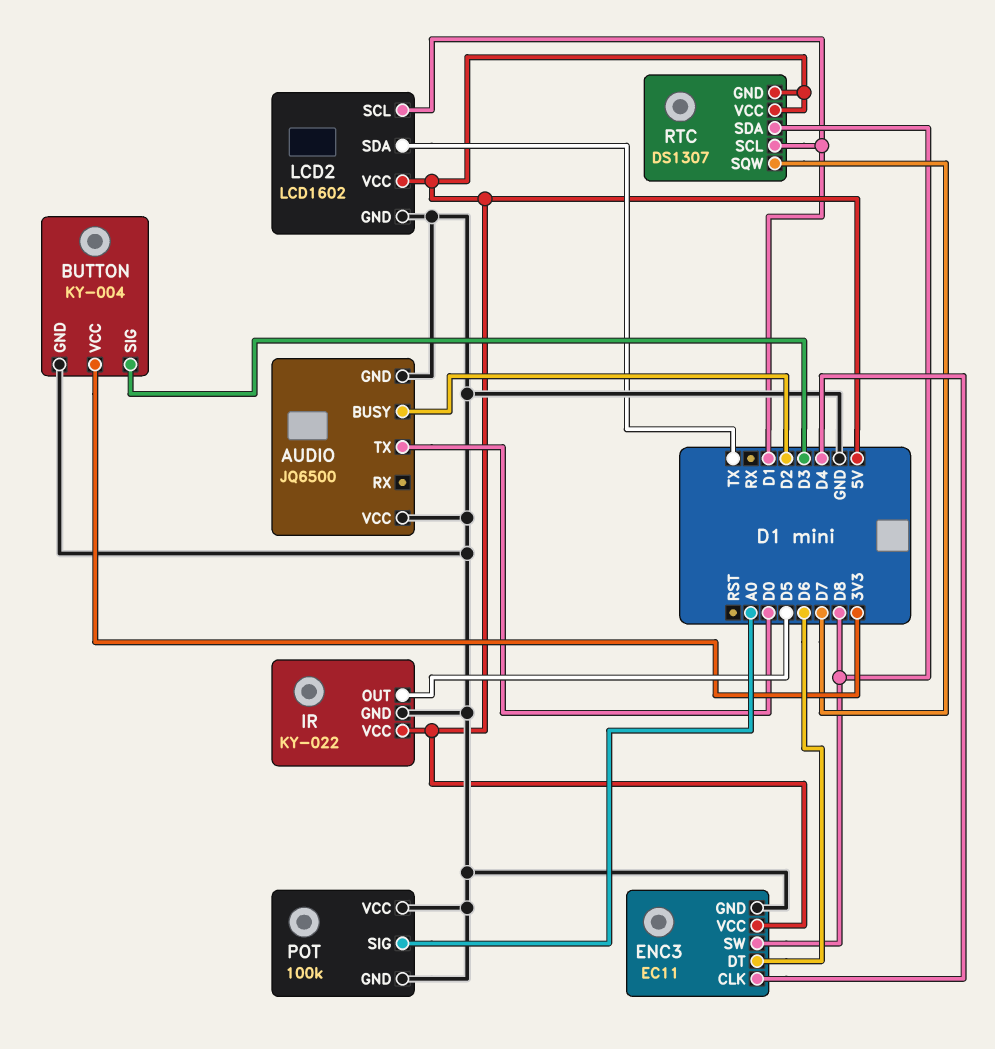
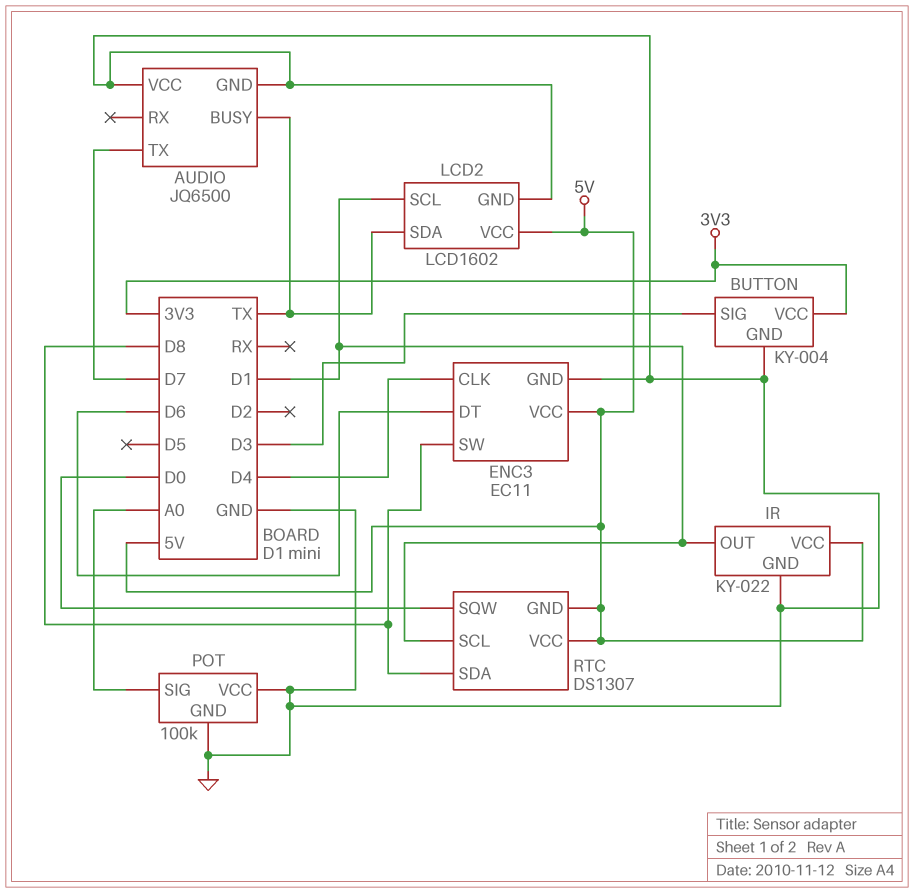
AUDIO pin BUSY: D2 -> TX
AUDIO pin TX: D0 -> D7
IR pin OUT: D5 -> D1
RTC pin SQW: D7 -> D0

